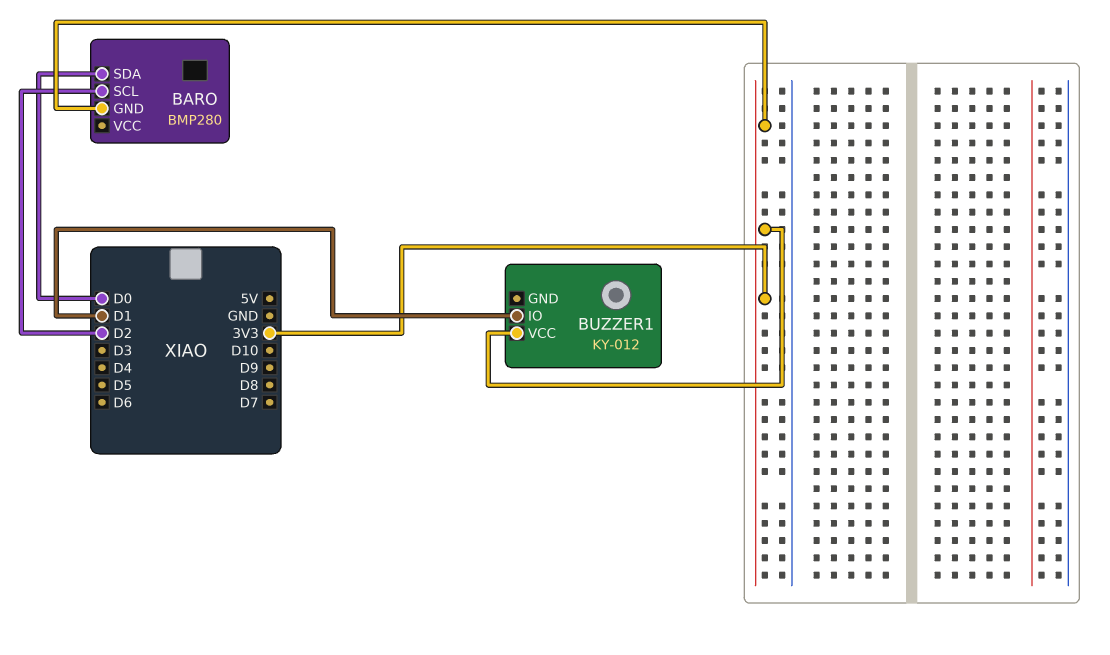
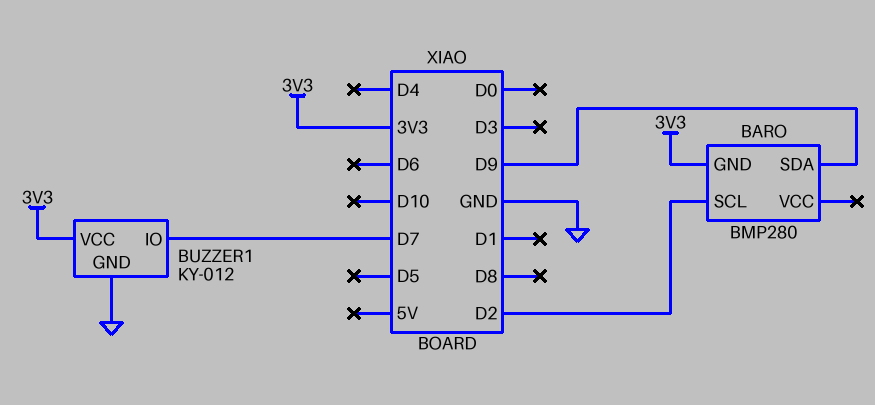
BARO pin SDA: D0 -> D9
BUZZER1 pin GND: none -> GND
BUZZER1 pin IO: D1 -> D7

